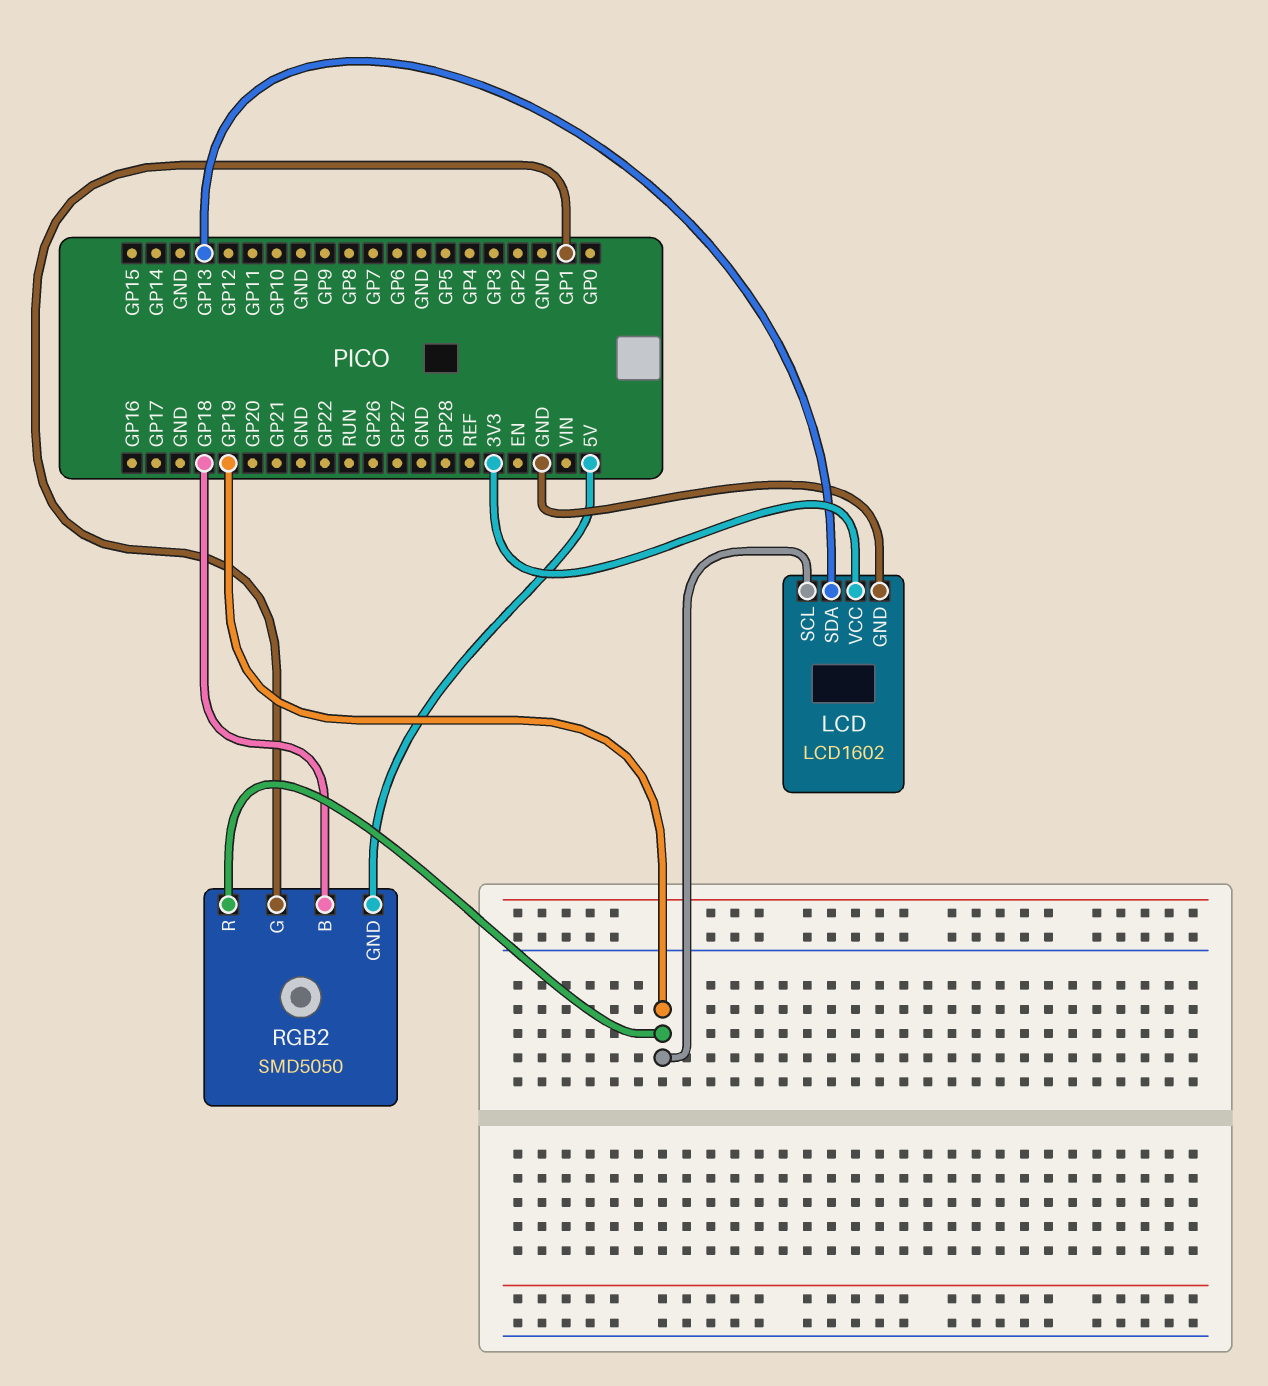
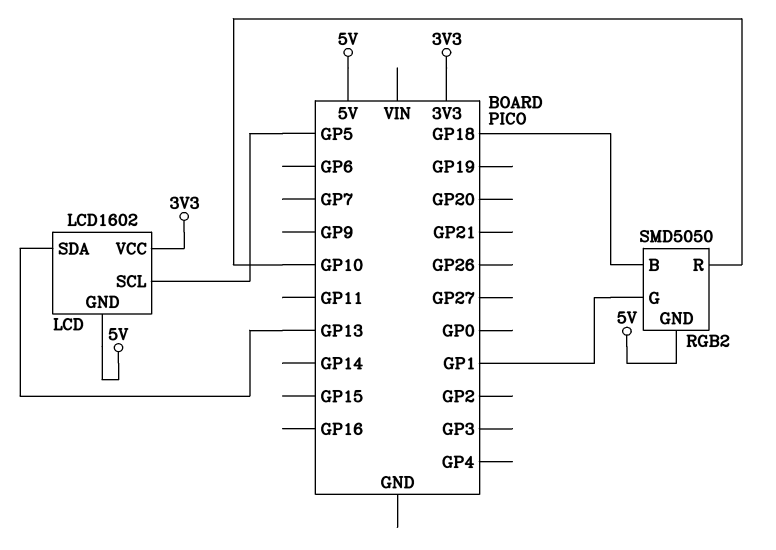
LCD pin GND: GND -> 5V
LCD pin SCL: GP19 -> GP5
RGB2 pin R: GP19 -> GP10

